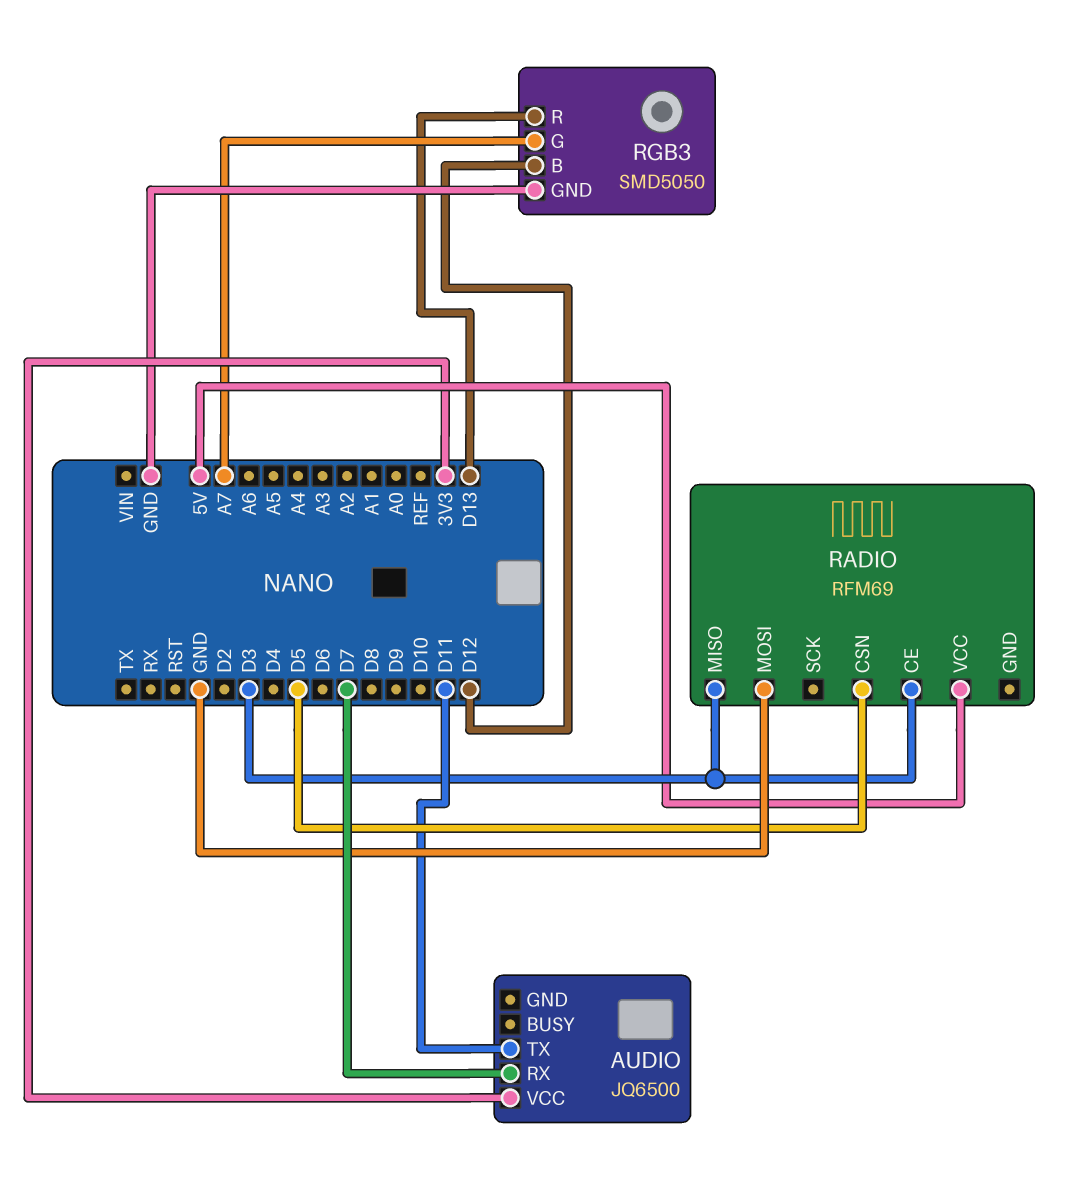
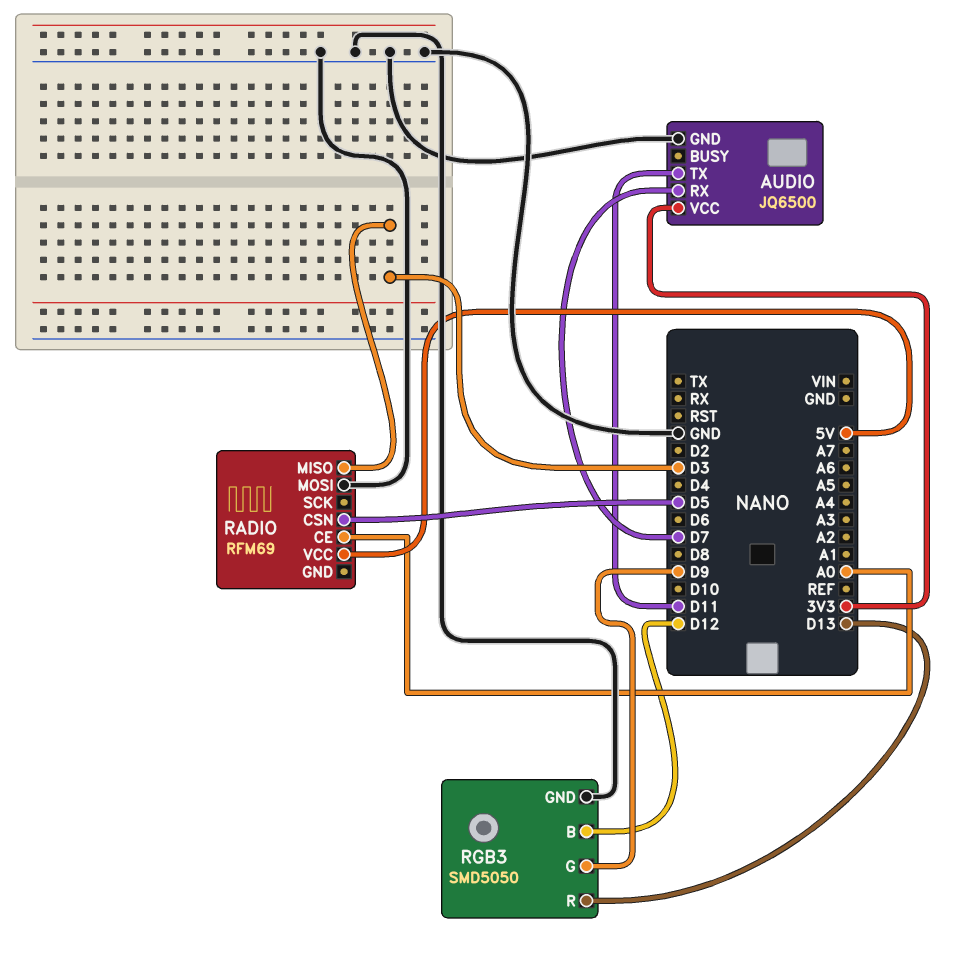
AUDIO pin GND: none -> GND
RADIO pin CE: D3 -> A0
RGB3 pin G: A7 -> D9

